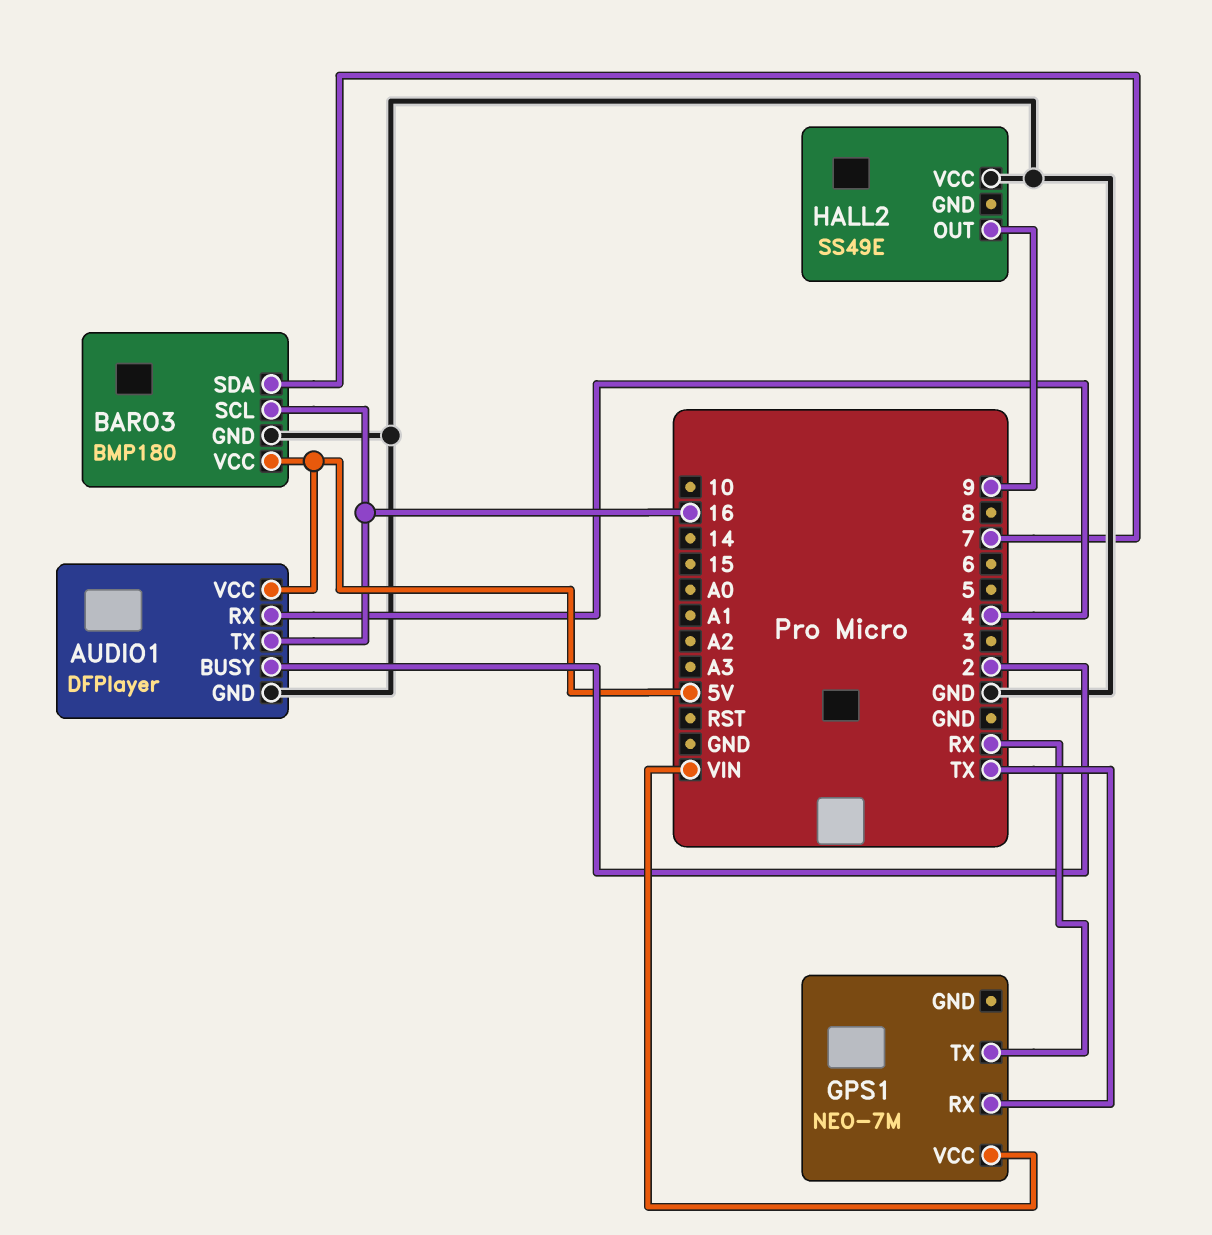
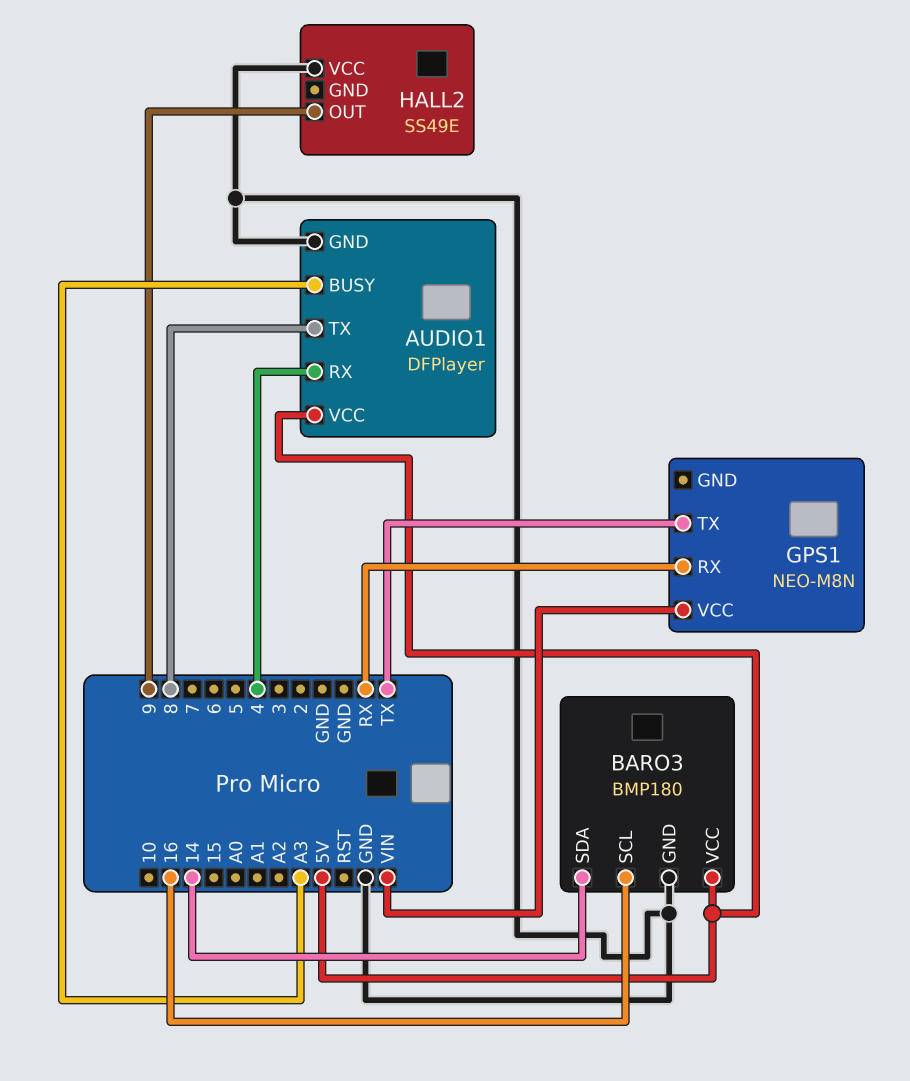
AUDIO1 pin BUSY: 2 -> A3
AUDIO1 pin TX: 16 -> 8
BARO3 pin SDA: 7 -> 14
GPS1: NEO-7M -> NEO-M8N
GPS1 pin RX: TX -> RX
GPS1 pin TX: RX -> TX

